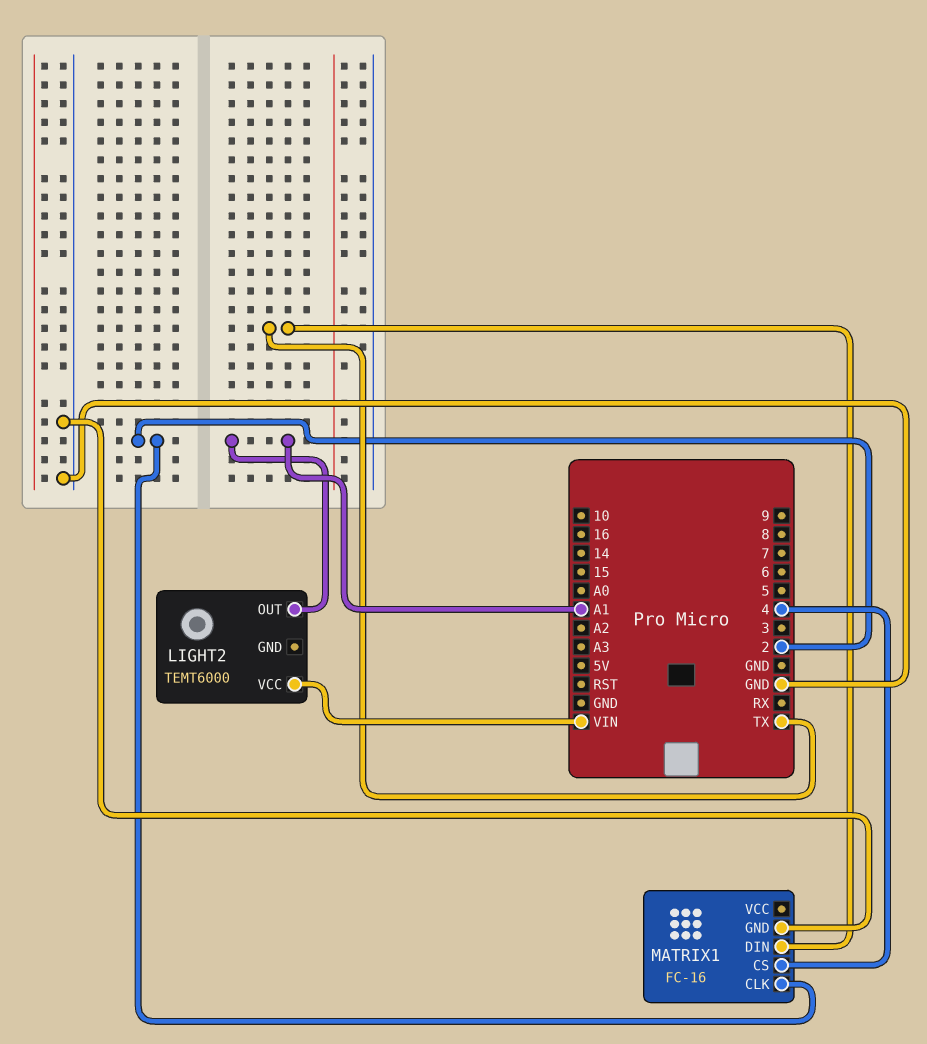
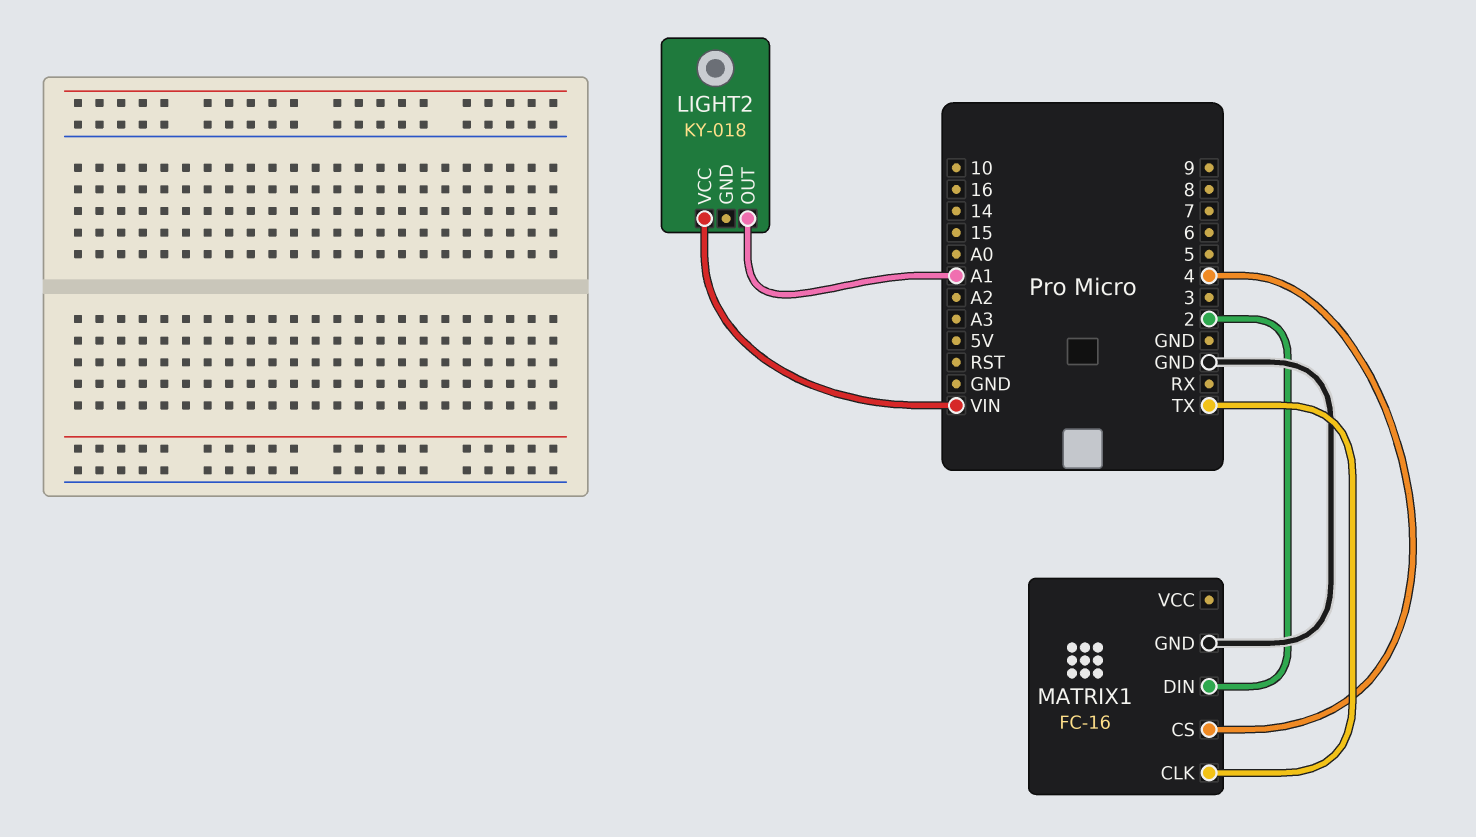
LIGHT2: TEMT6000 -> KY-018
MATRIX1 pin CLK: 2 -> TX
MATRIX1 pin DIN: TX -> 2

